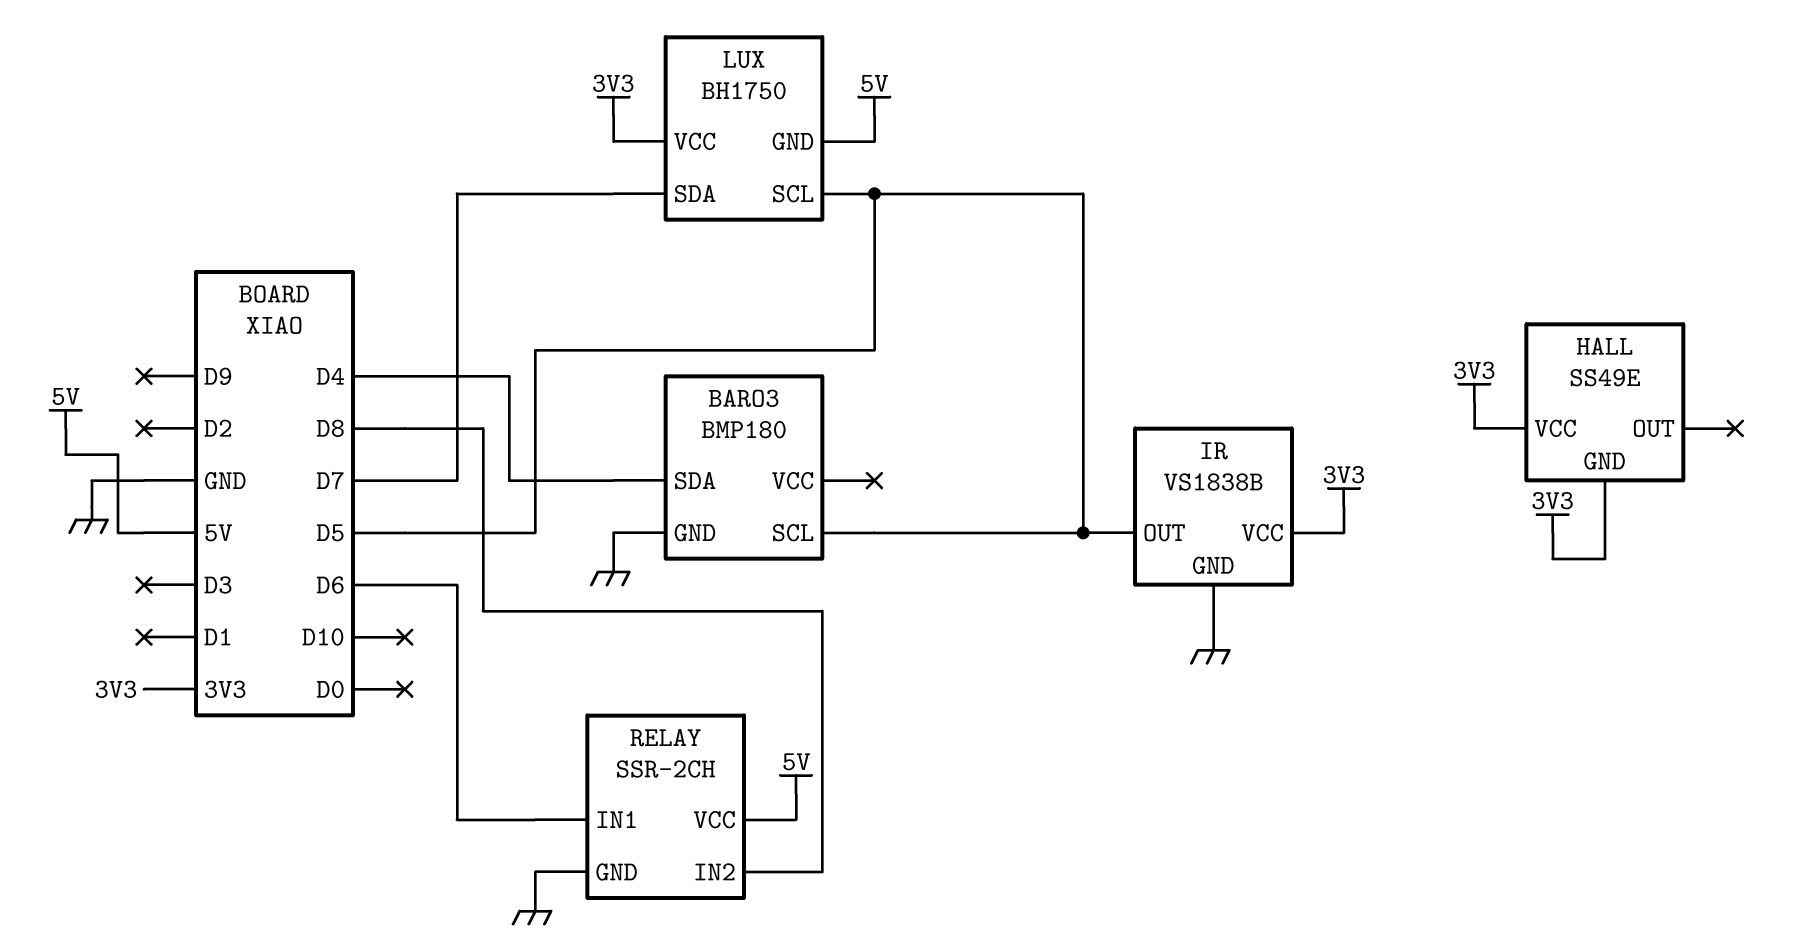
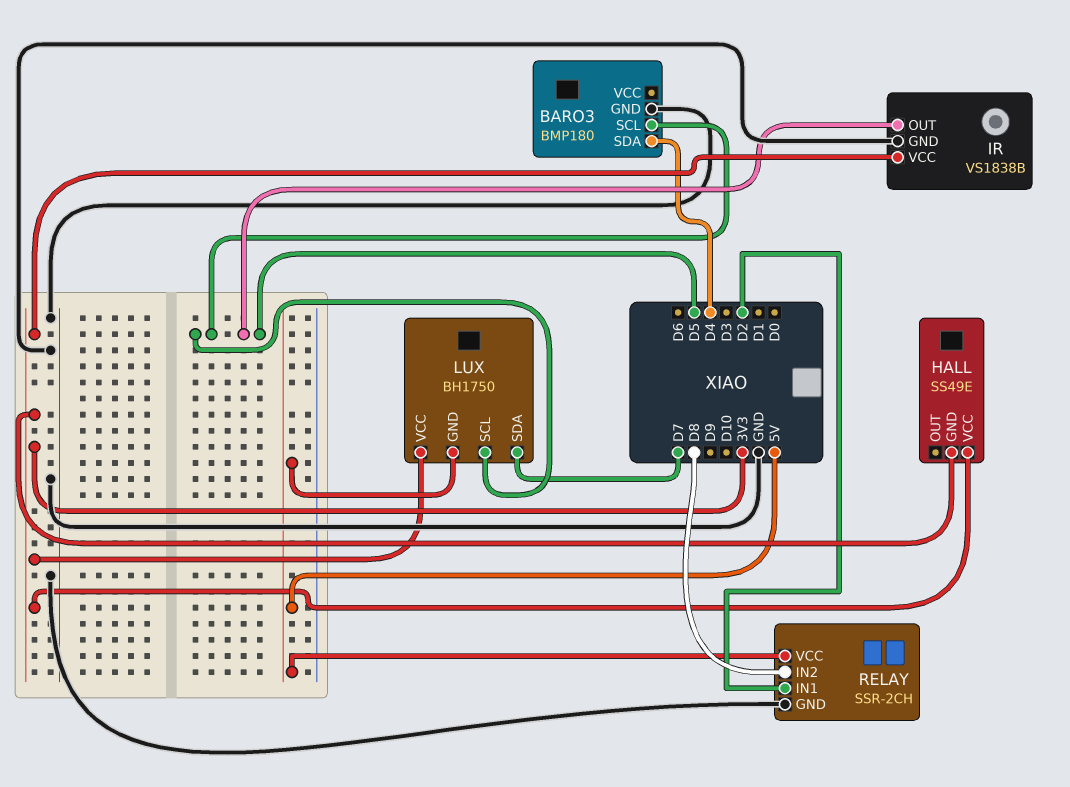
RELAY pin IN1: D6 -> D2

